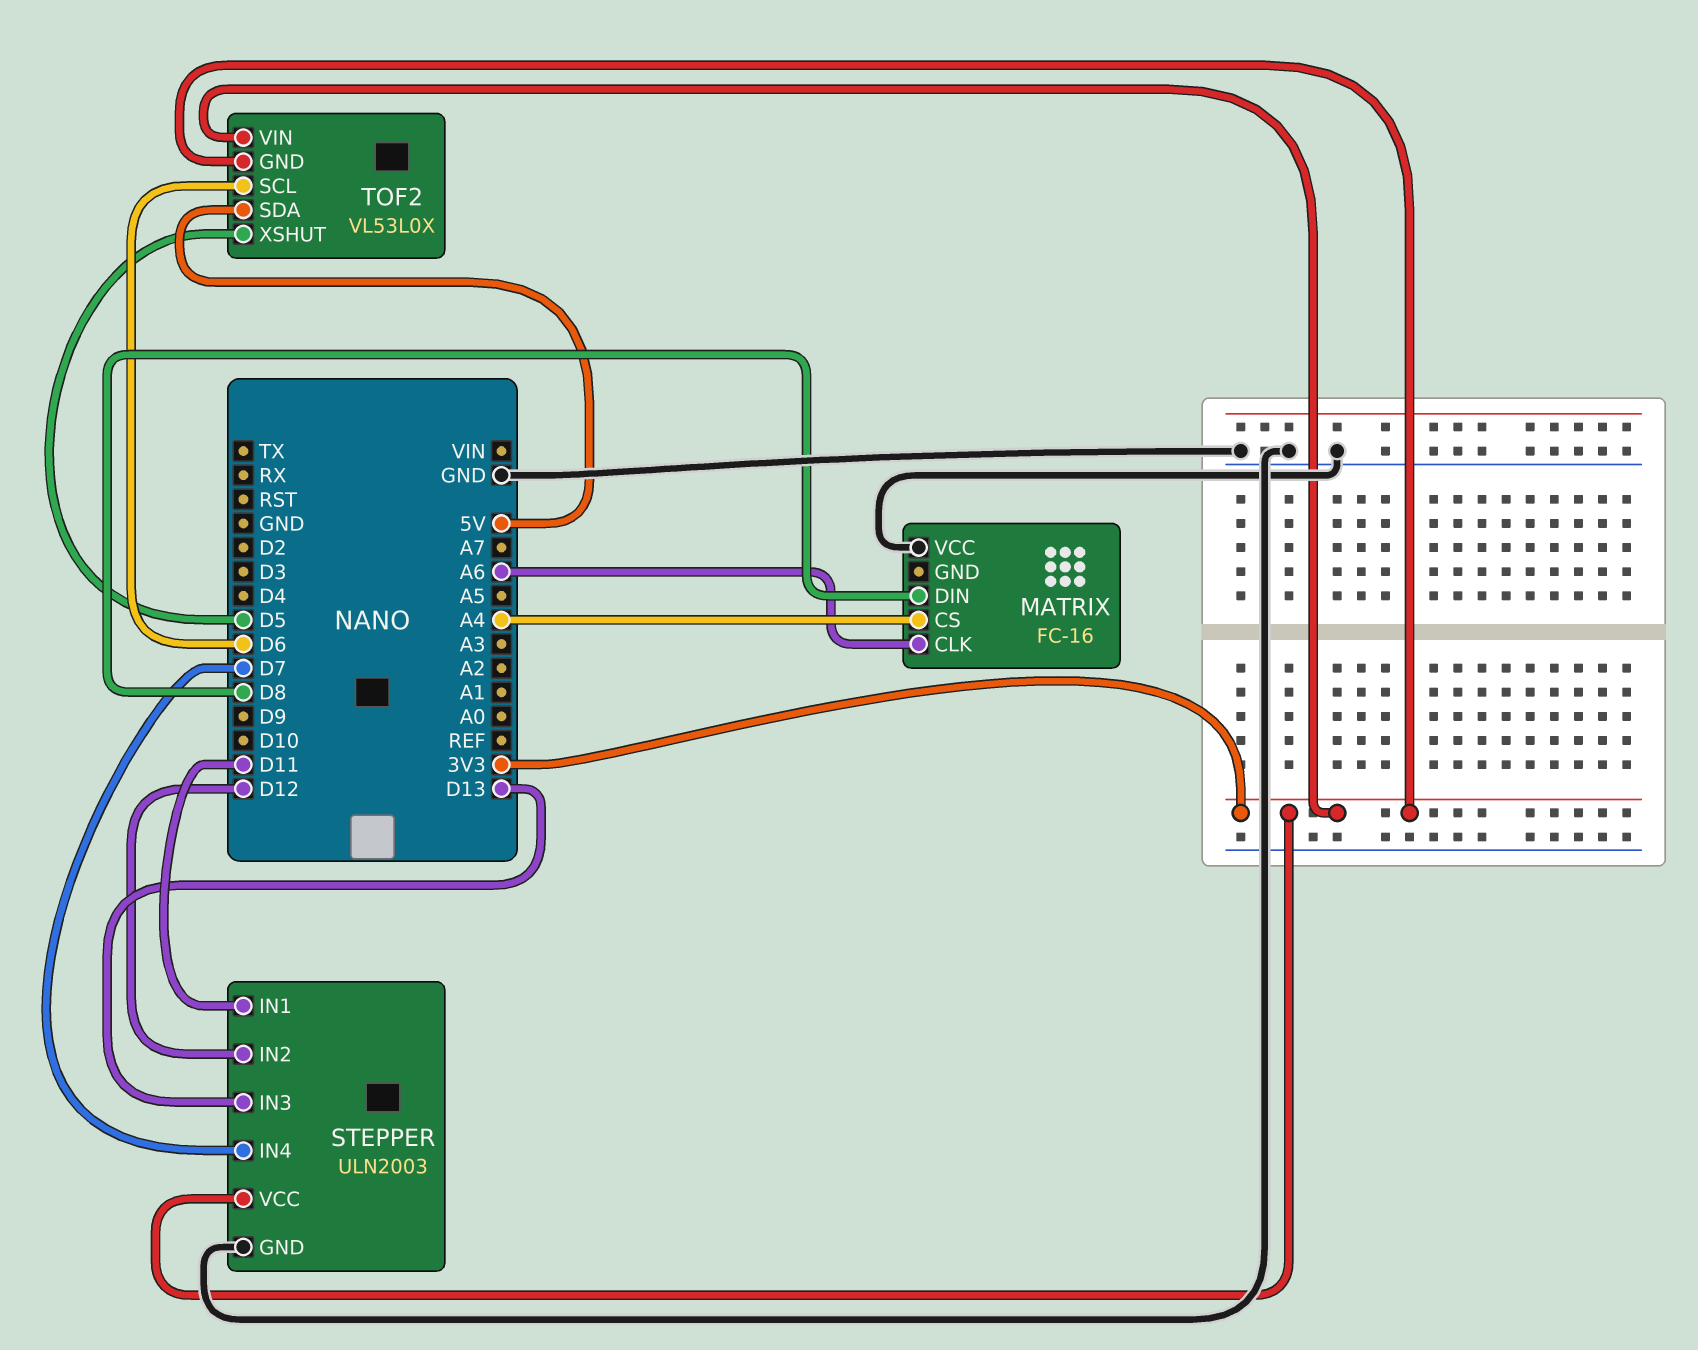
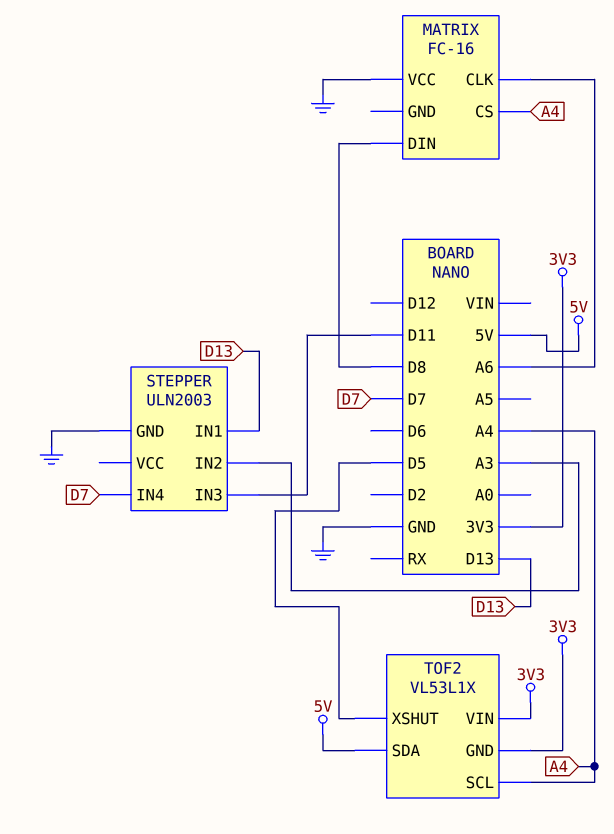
STEPPER pin IN1: D11 -> D13
STEPPER pin IN2: D12 -> A3
STEPPER pin IN3: D13 -> D11
STEPPER pin VCC: 3V3 -> none
TOF2: VL53L0X -> VL53L1X
TOF2 pin SCL: D6 -> A4

